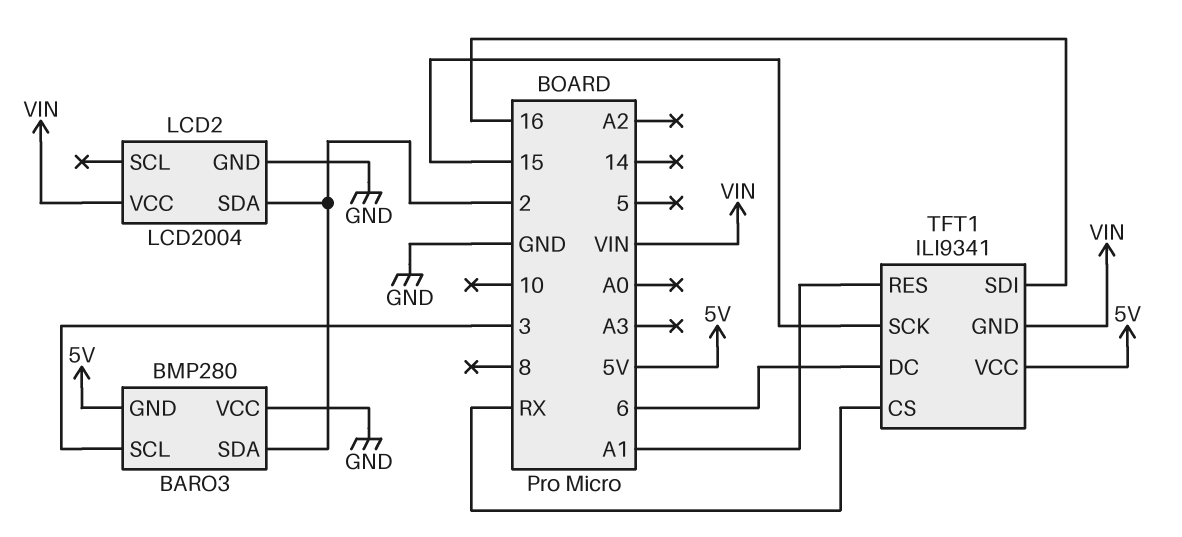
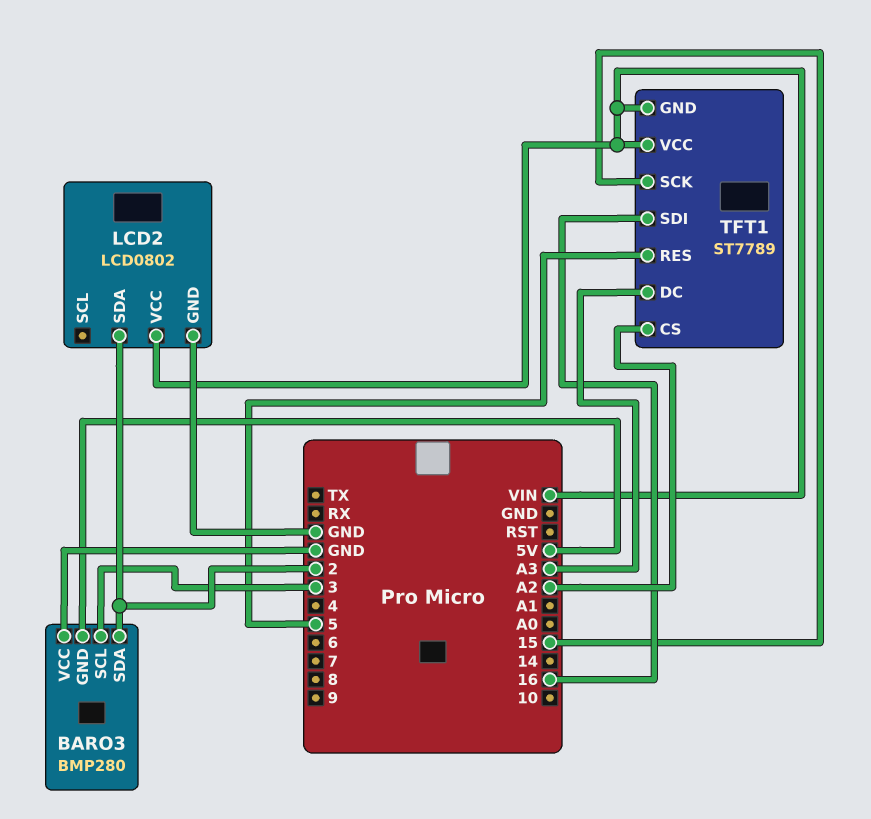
LCD2: LCD2004 -> LCD0802
TFT1: ILI9341 -> ST7789
TFT1 pin CS: RX -> A2
TFT1 pin DC: 6 -> A3
TFT1 pin RES: A1 -> 5
TFT1 pin VCC: 5V -> VIN

